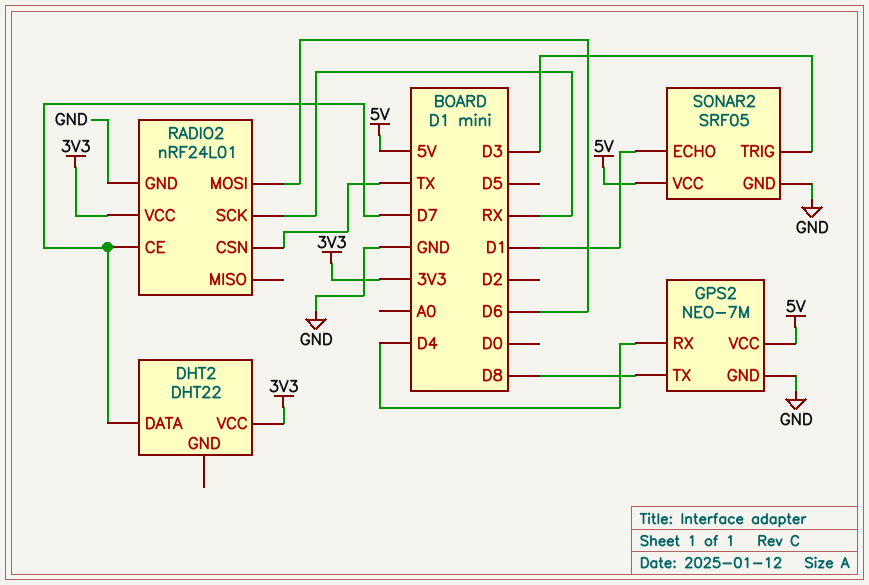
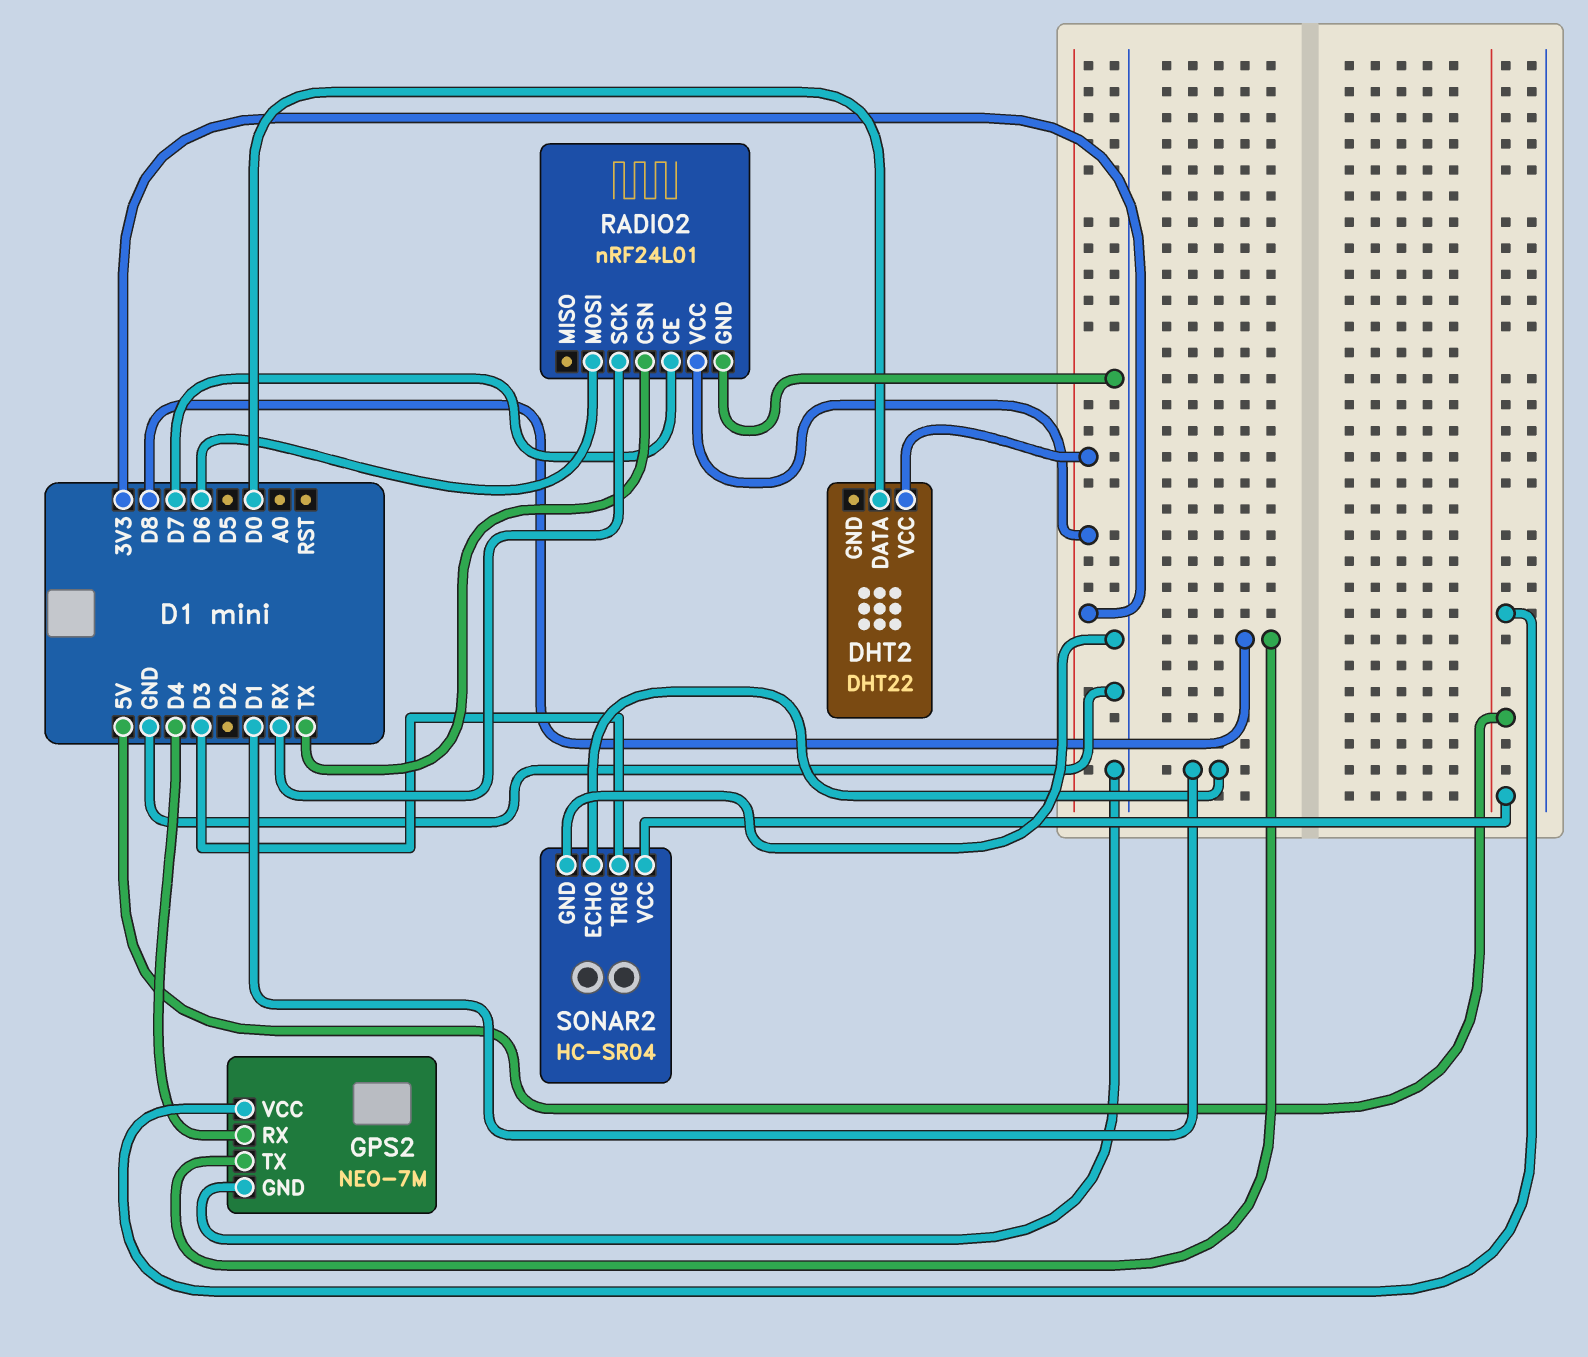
DHT2 pin DATA: D7 -> D0
SONAR2: SRF05 -> HC-SR04

